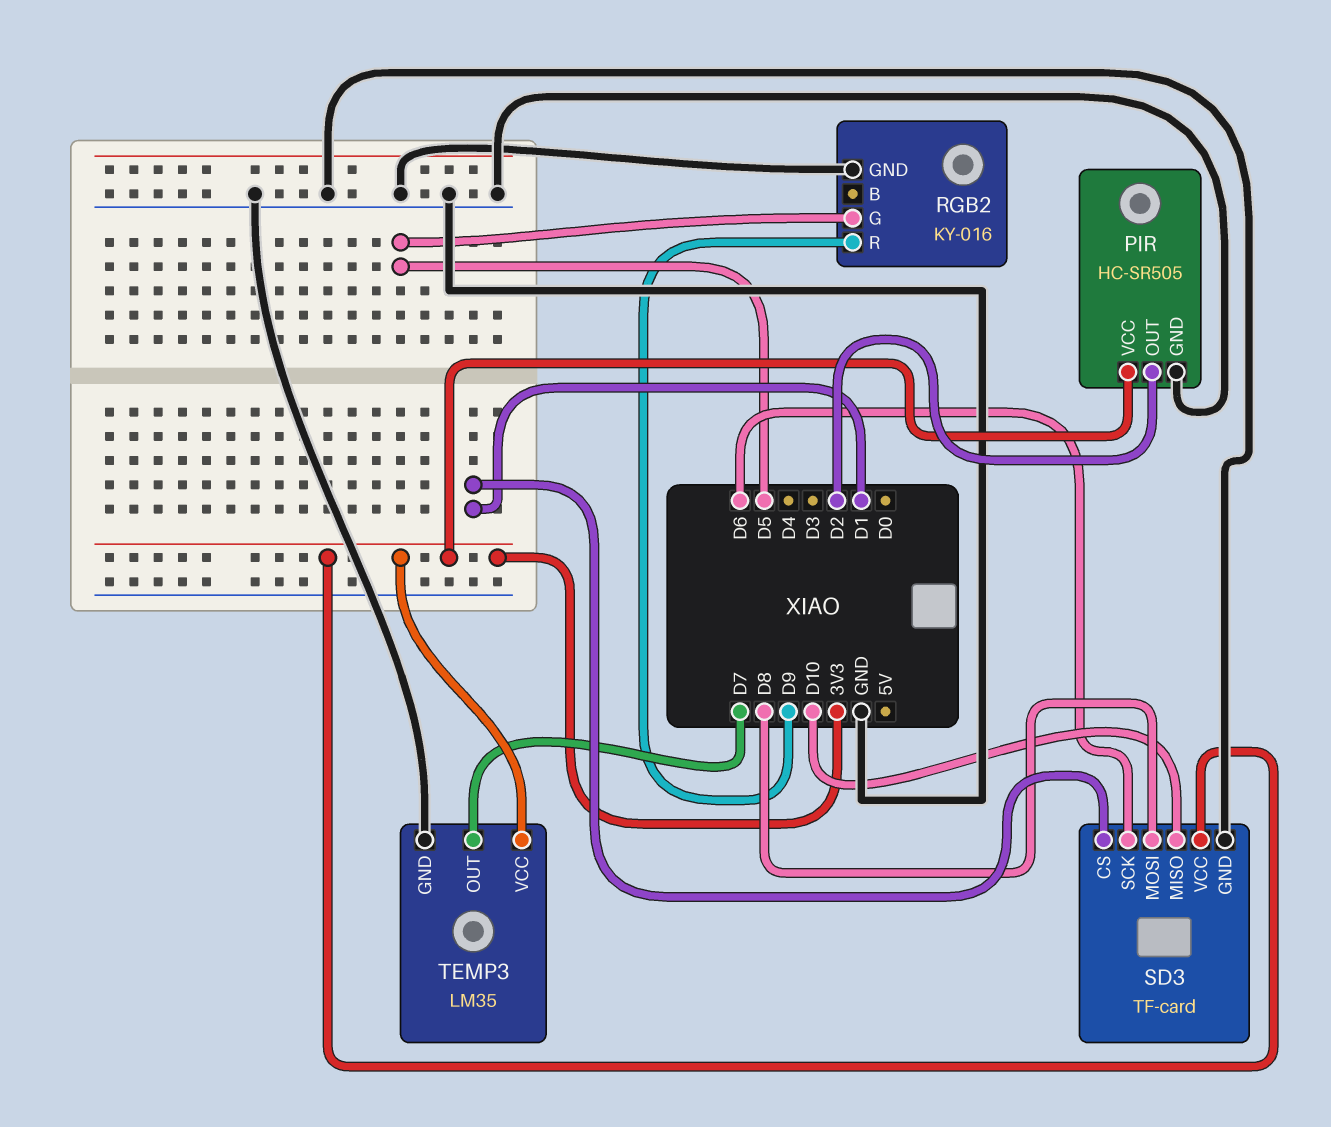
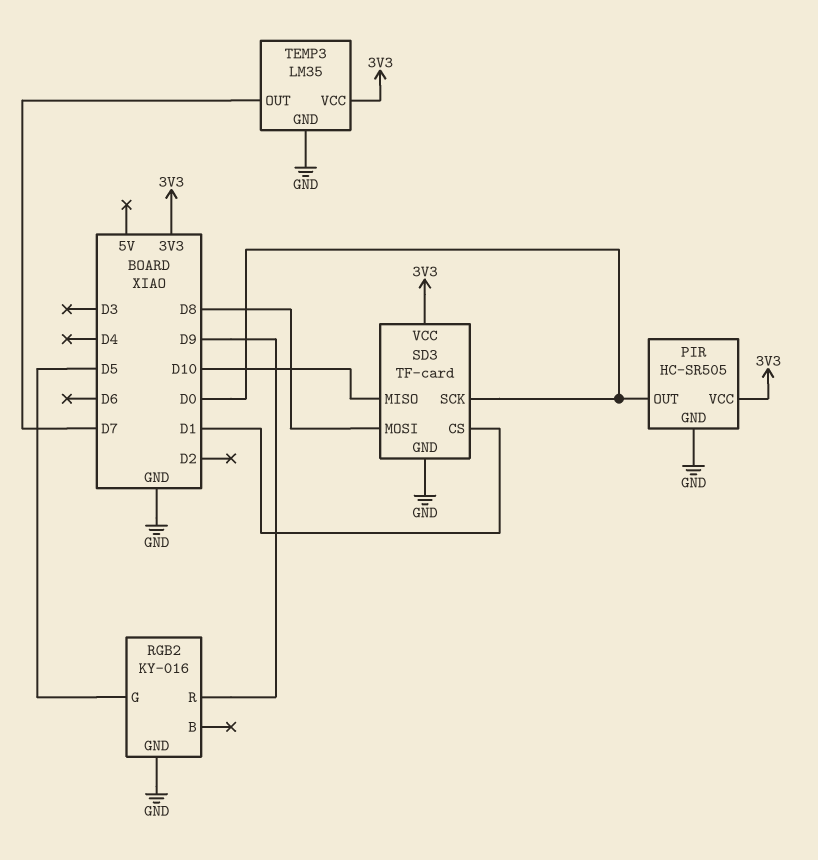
PIR pin OUT: D2 -> D0
SD3 pin SCK: D6 -> D0

